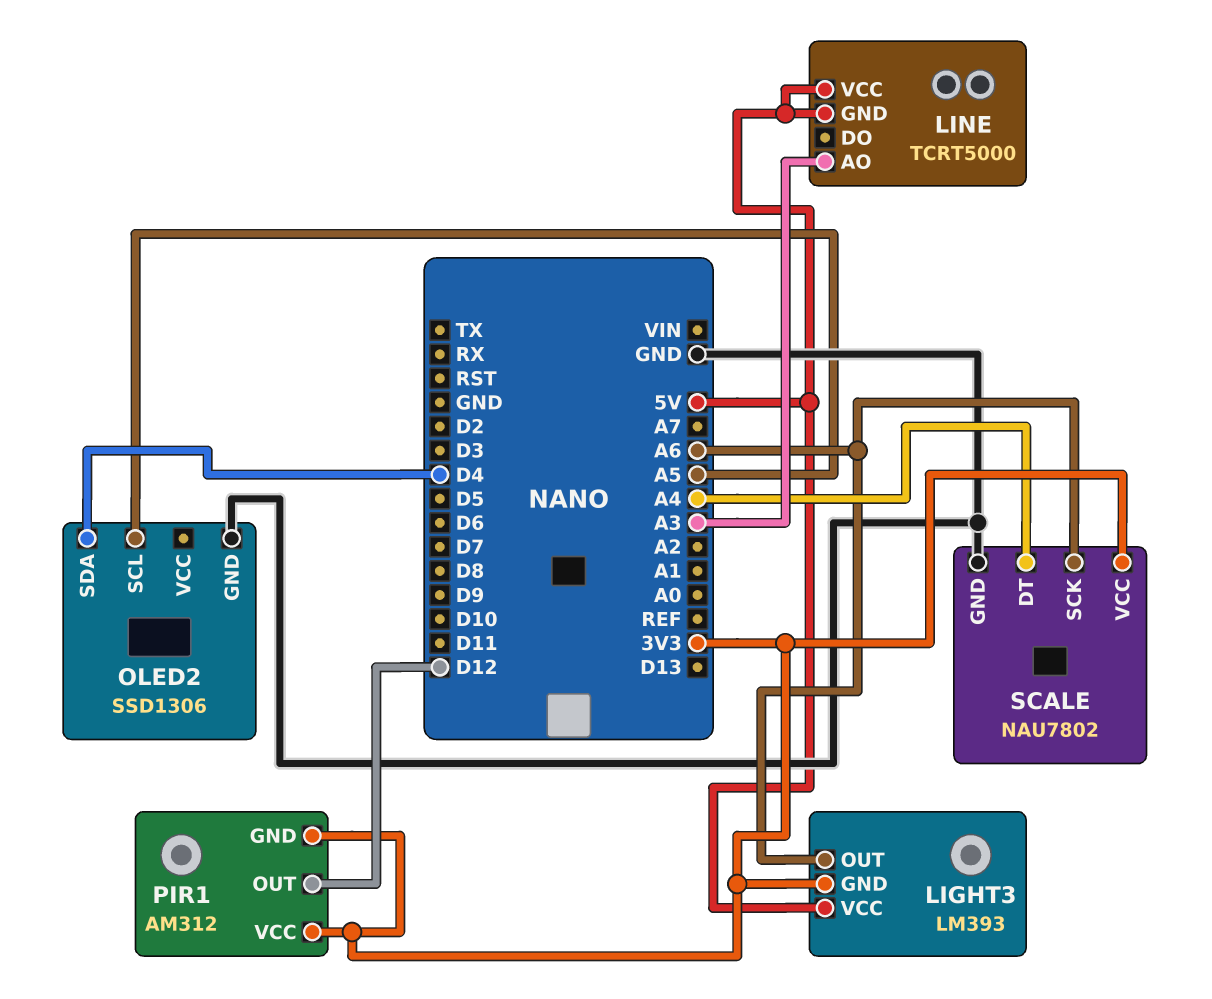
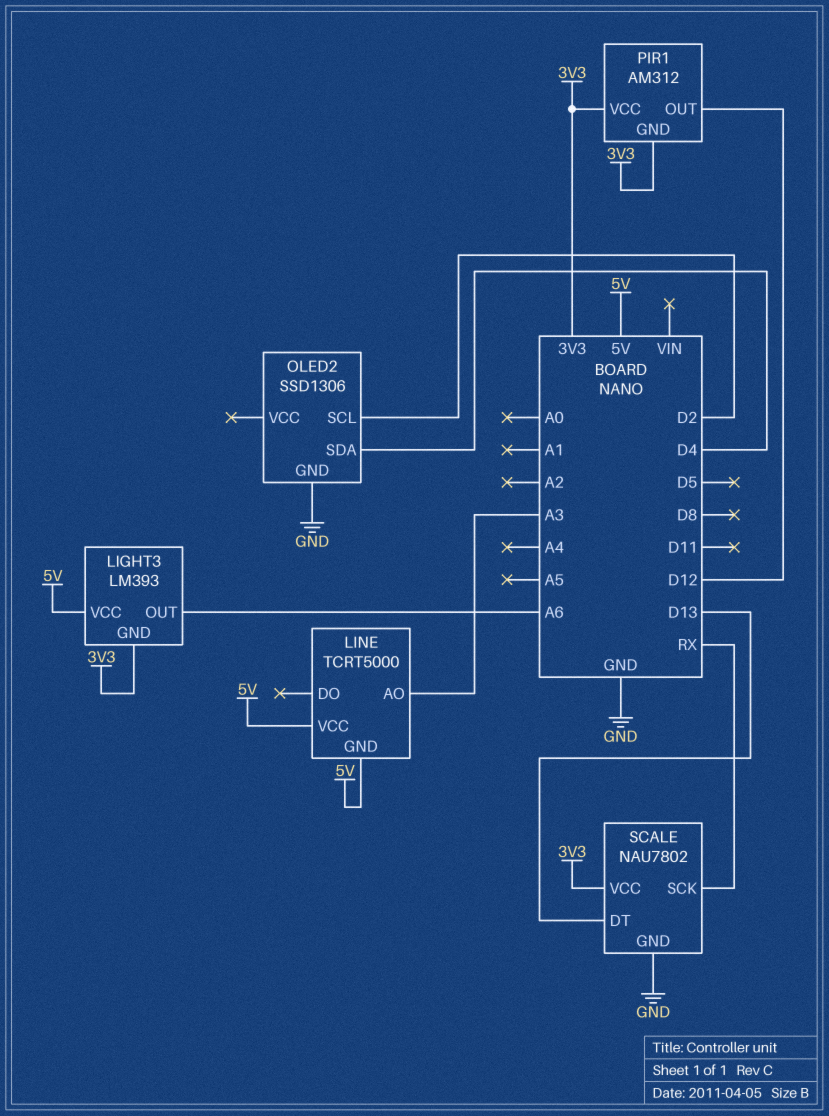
OLED2 pin SCL: A5 -> D2
SCALE pin DT: A4 -> D13
SCALE pin SCK: A6 -> RX

